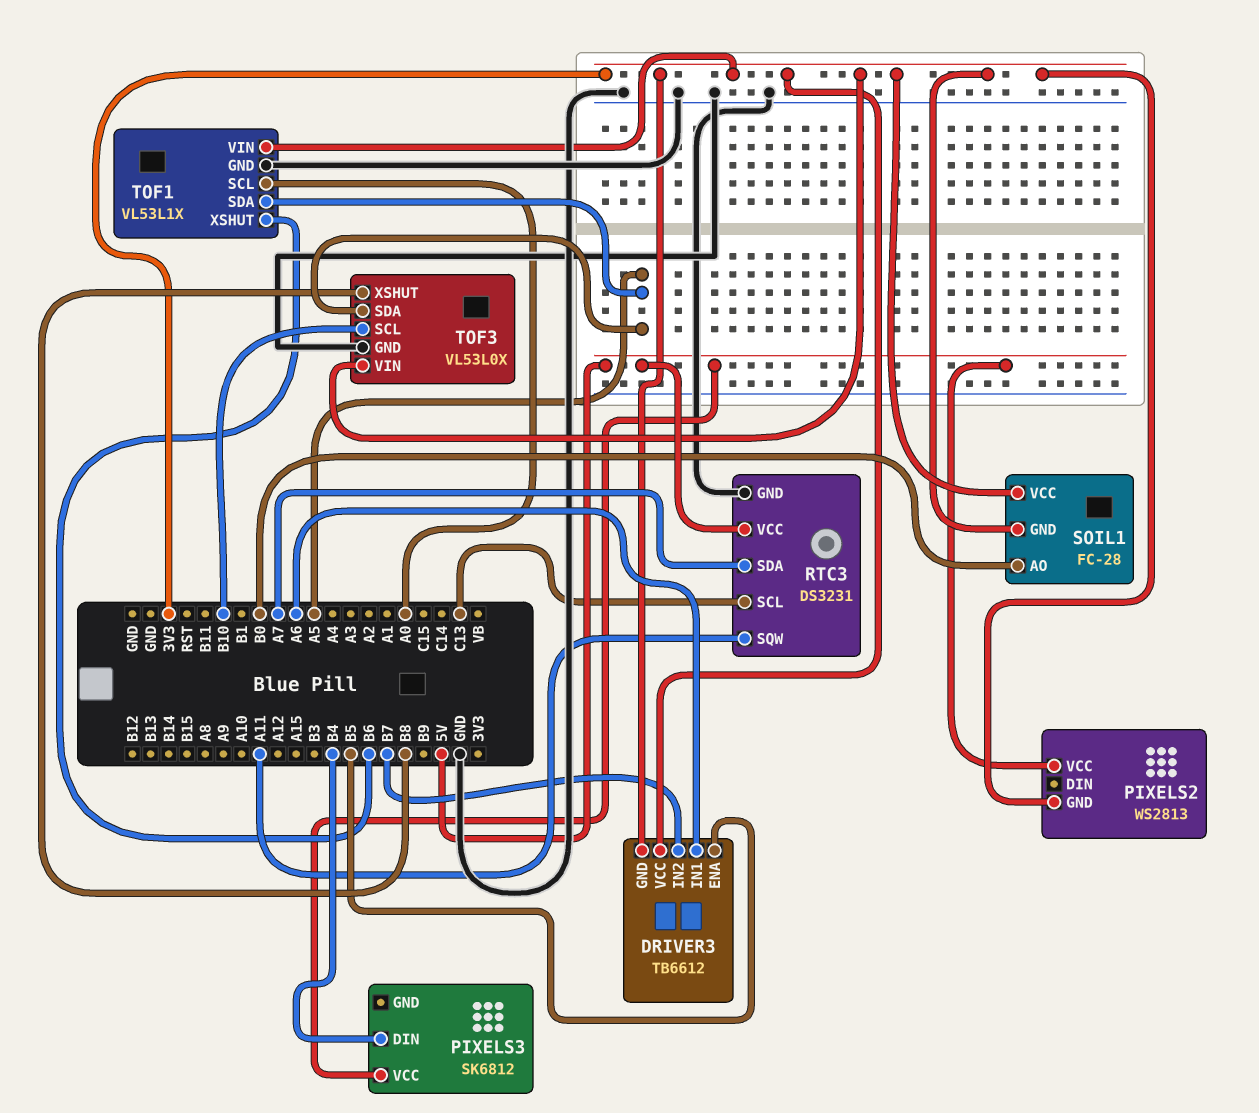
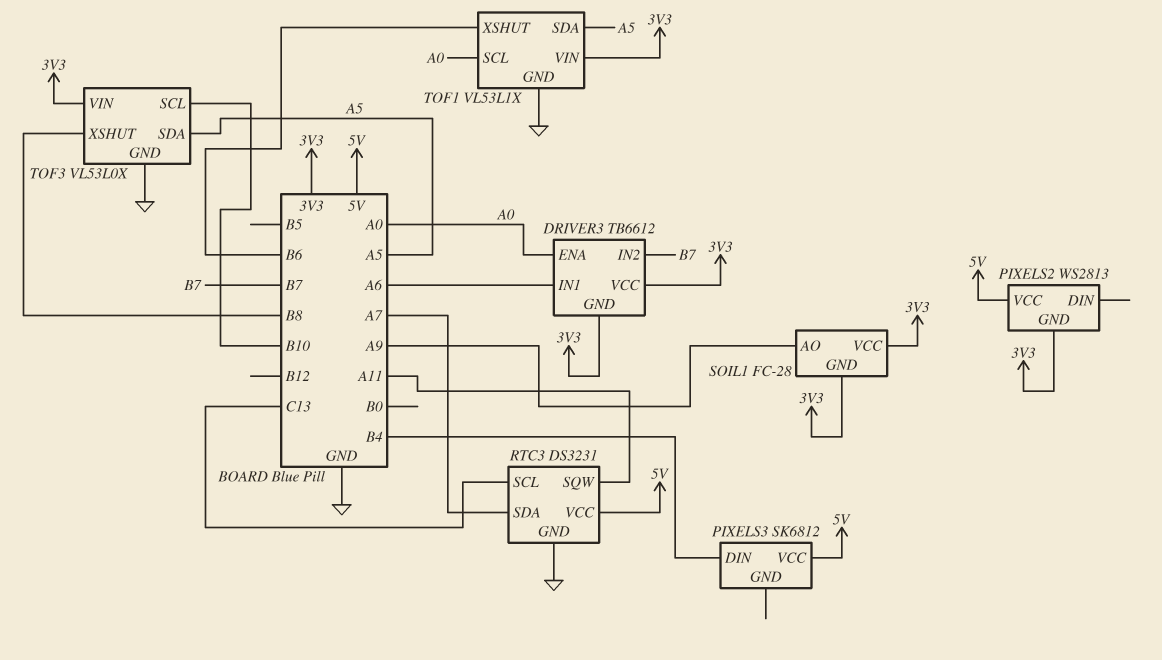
DRIVER3 pin ENA: B5 -> A0
SOIL1 pin AO: B0 -> A9

